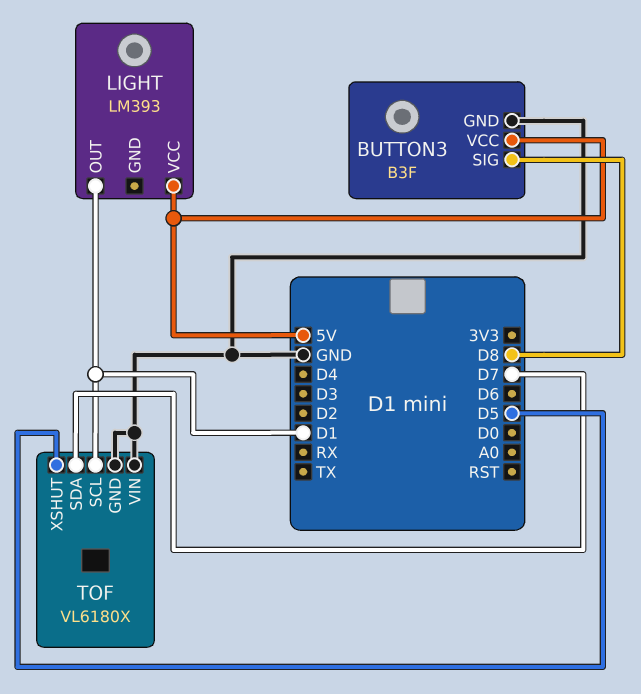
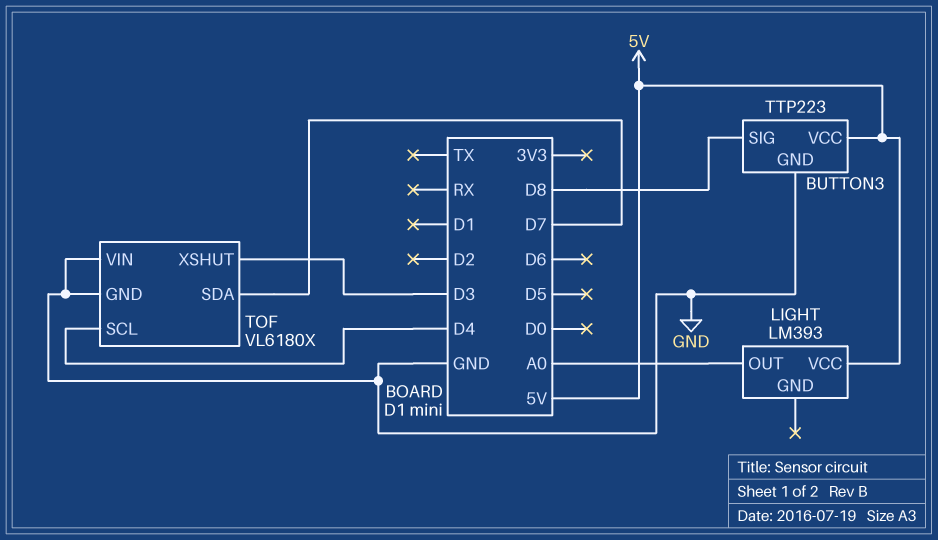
BUTTON3: B3F -> TTP223
LIGHT pin OUT: D1 -> A0
TOF pin SCL: D1 -> D4
TOF pin XSHUT: D5 -> D3

